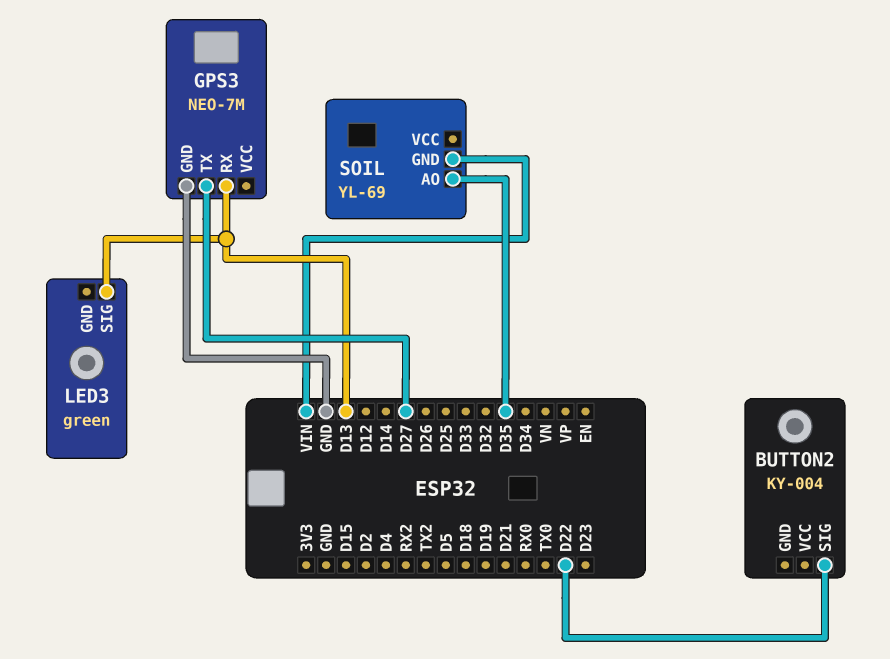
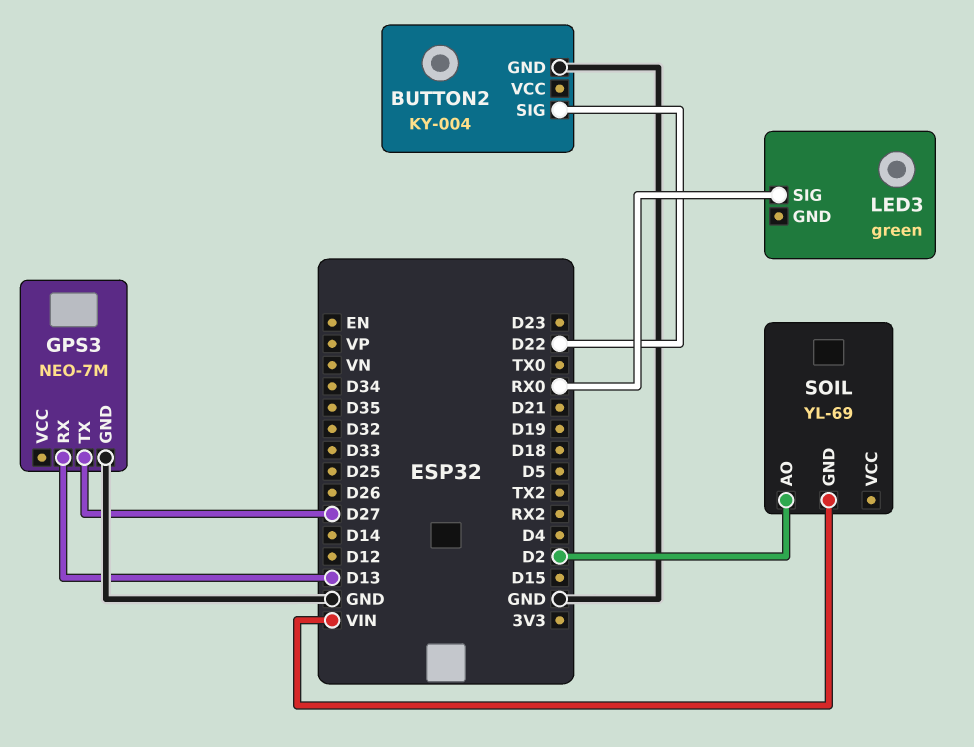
BUTTON2 pin GND: none -> GND
LED3 pin SIG: D13 -> RX0
SOIL pin AO: D35 -> D2

